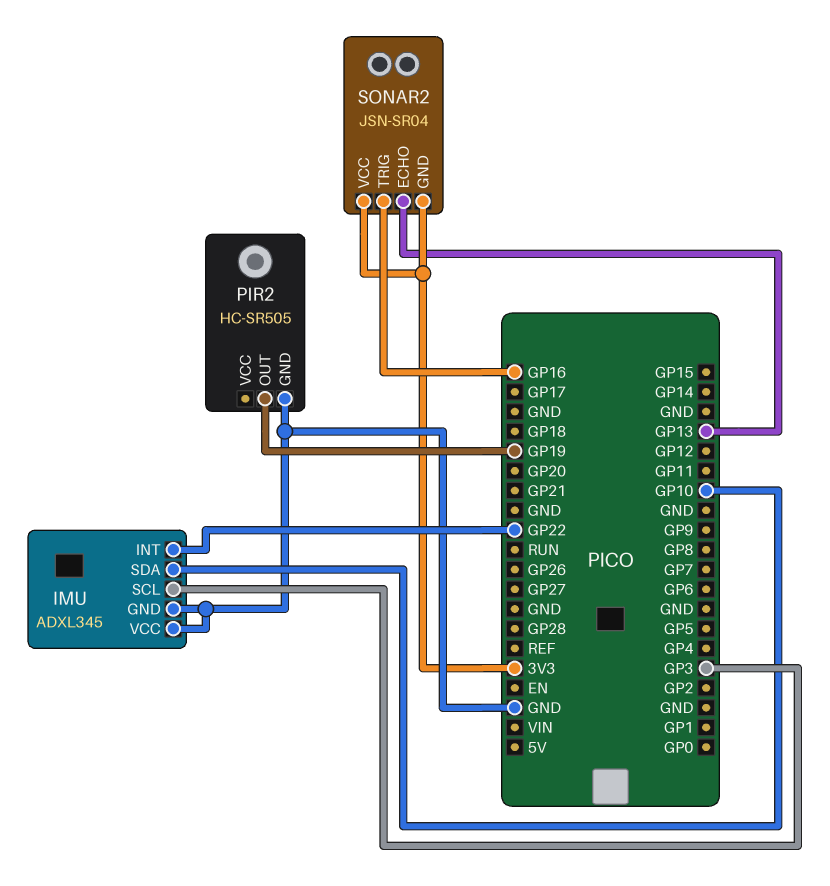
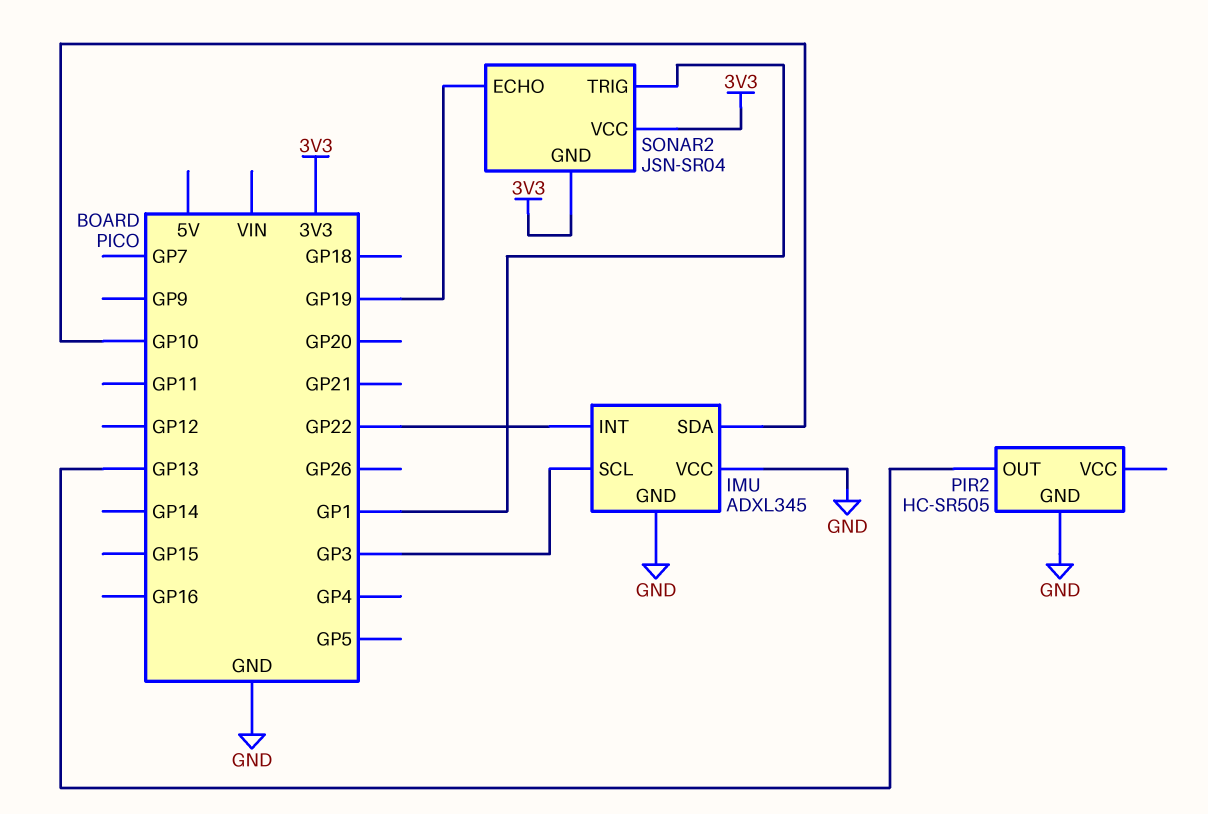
PIR2 pin OUT: GP19 -> GP13
SONAR2 pin ECHO: GP13 -> GP19
SONAR2 pin TRIG: GP16 -> GP1

